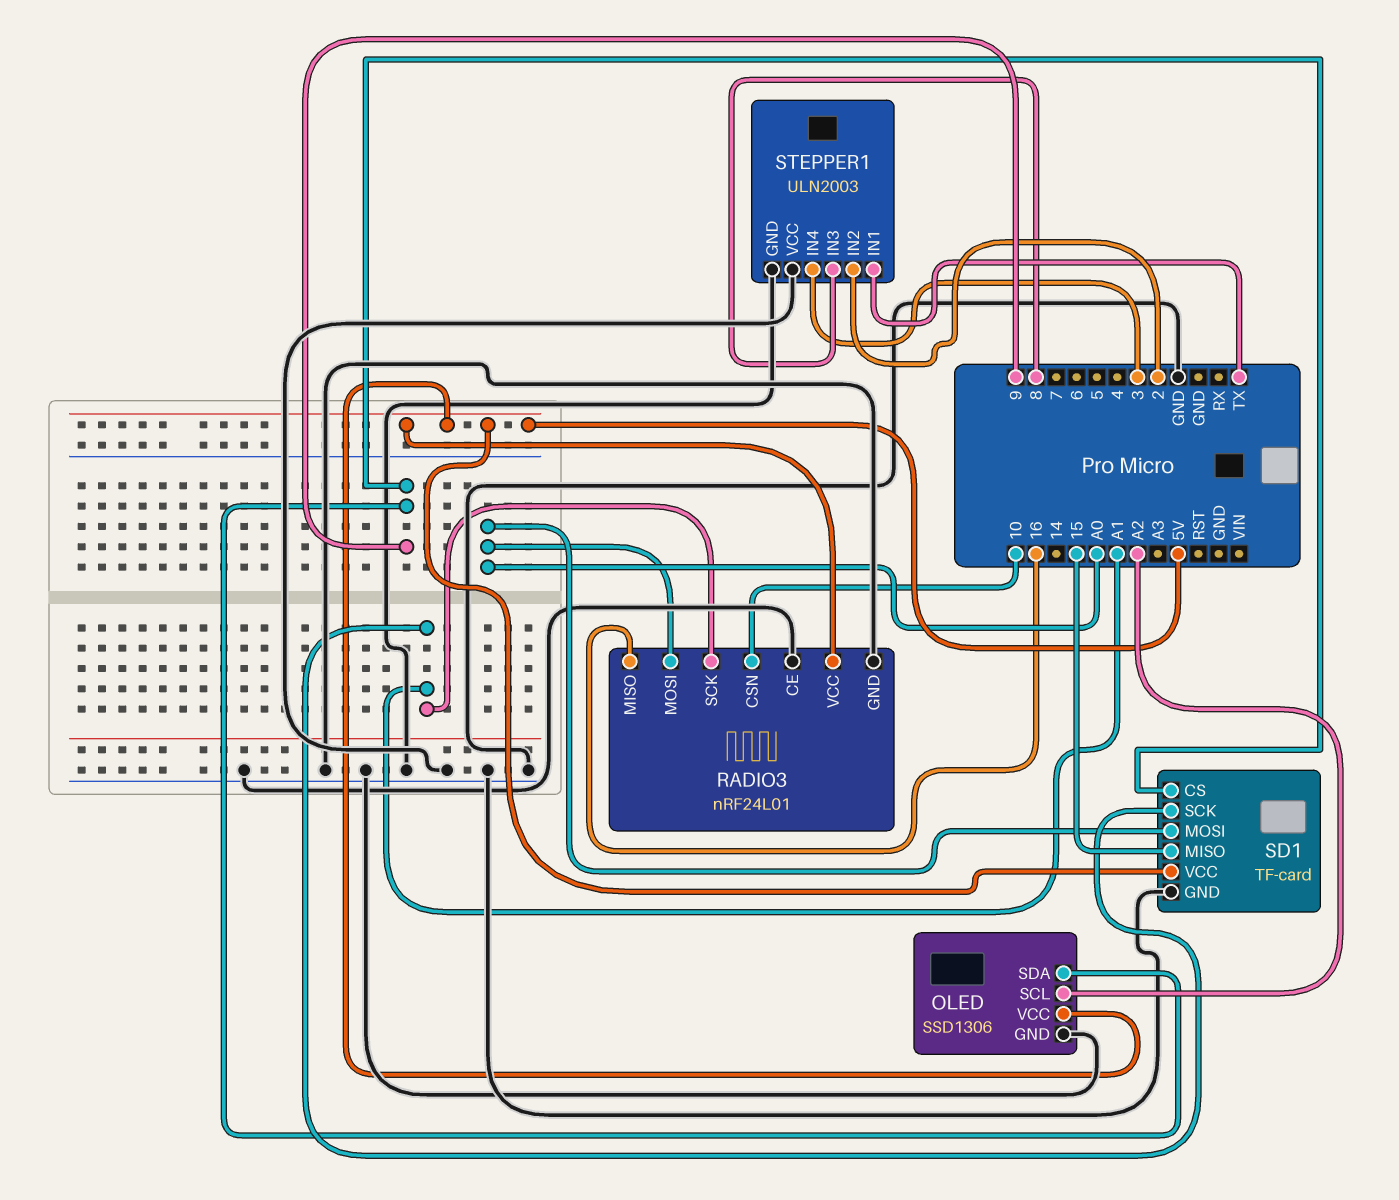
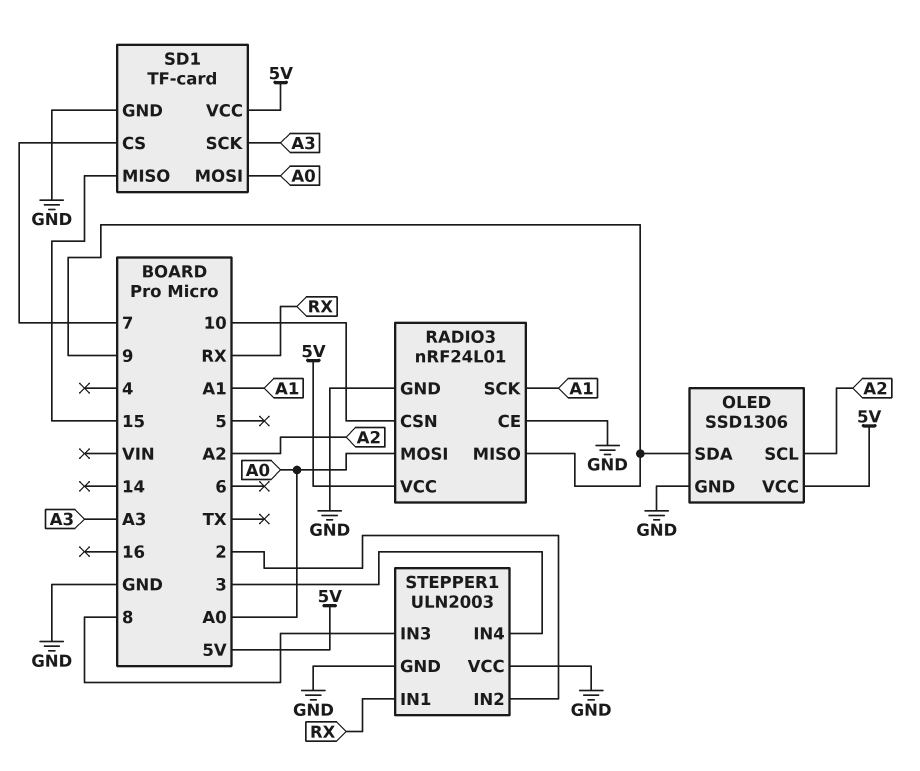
RADIO3 pin MISO: 16 -> 9
SD1 pin CS: 9 -> 7
SD1 pin SCK: A1 -> A3
STEPPER1 pin IN1: TX -> RX

